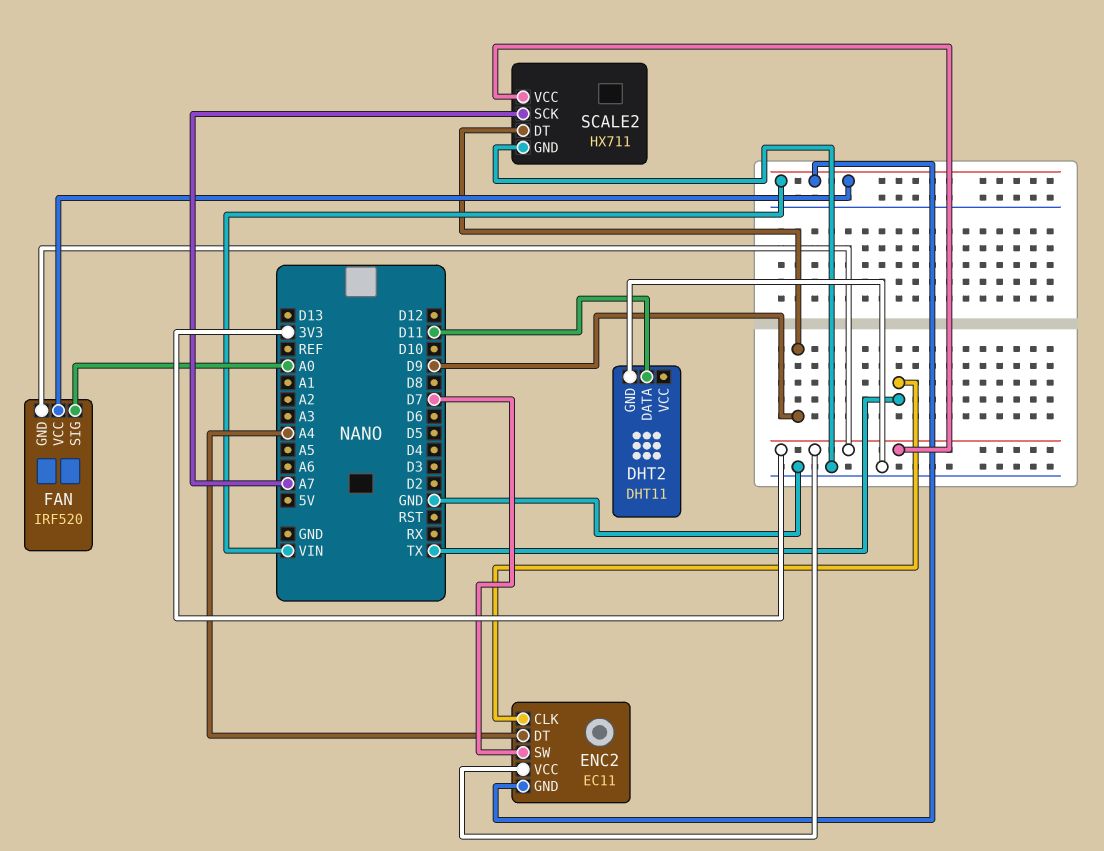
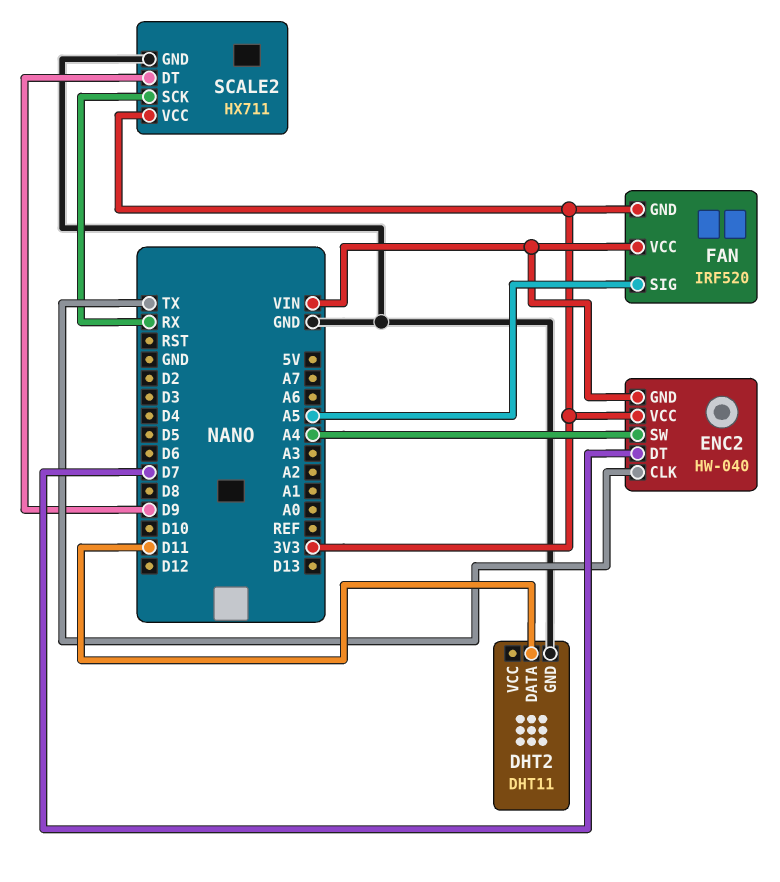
ENC2: EC11 -> HW-040
ENC2 pin DT: A4 -> D7
ENC2 pin SW: D7 -> A4
FAN pin SIG: A0 -> A5
SCALE2 pin SCK: A7 -> RX

